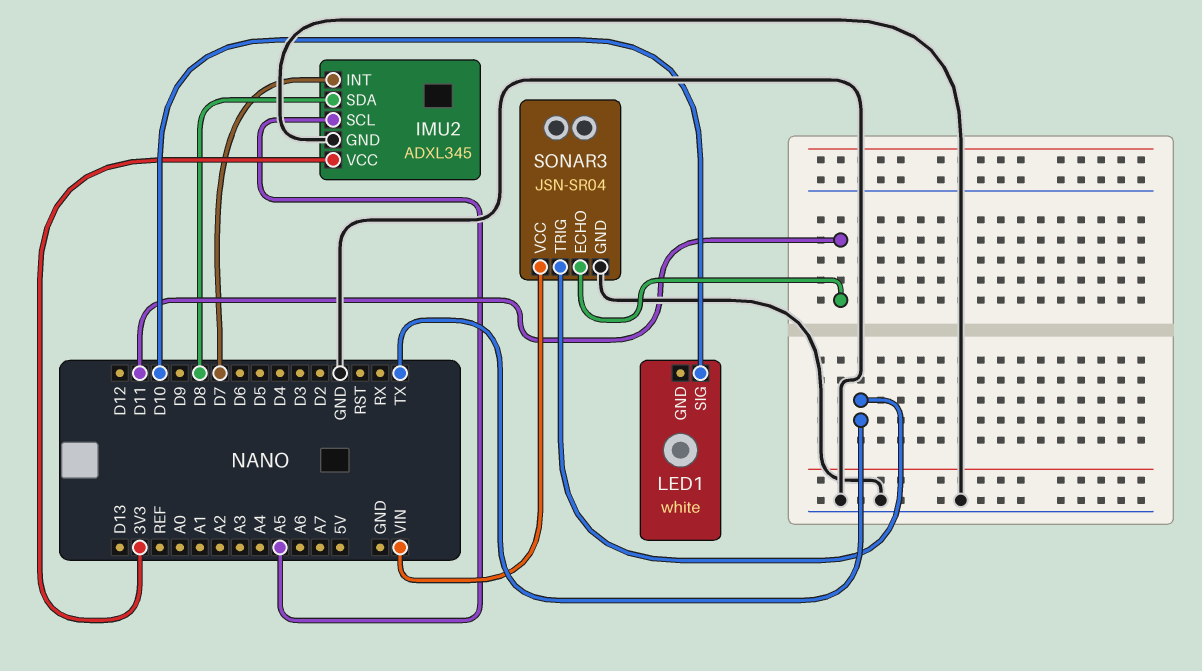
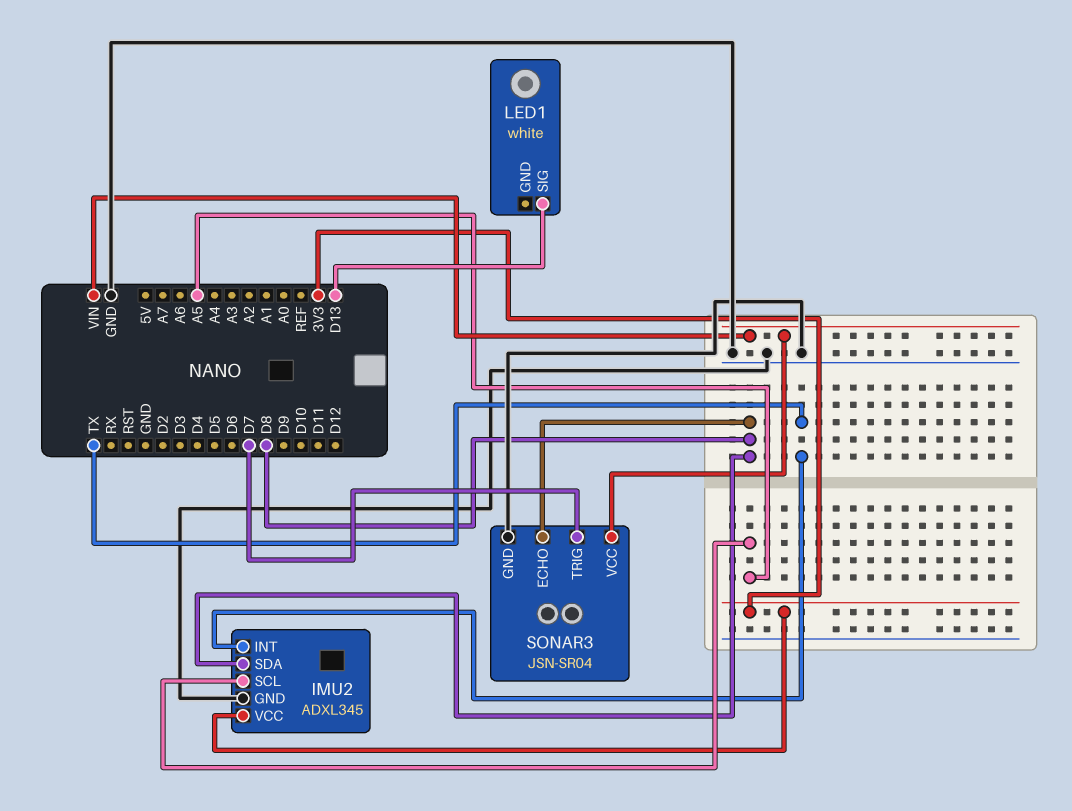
IMU2 pin INT: D7 -> TX
LED1 pin SIG: D10 -> D13
SONAR3 pin ECHO: D11 -> D8
SONAR3 pin TRIG: TX -> D7

